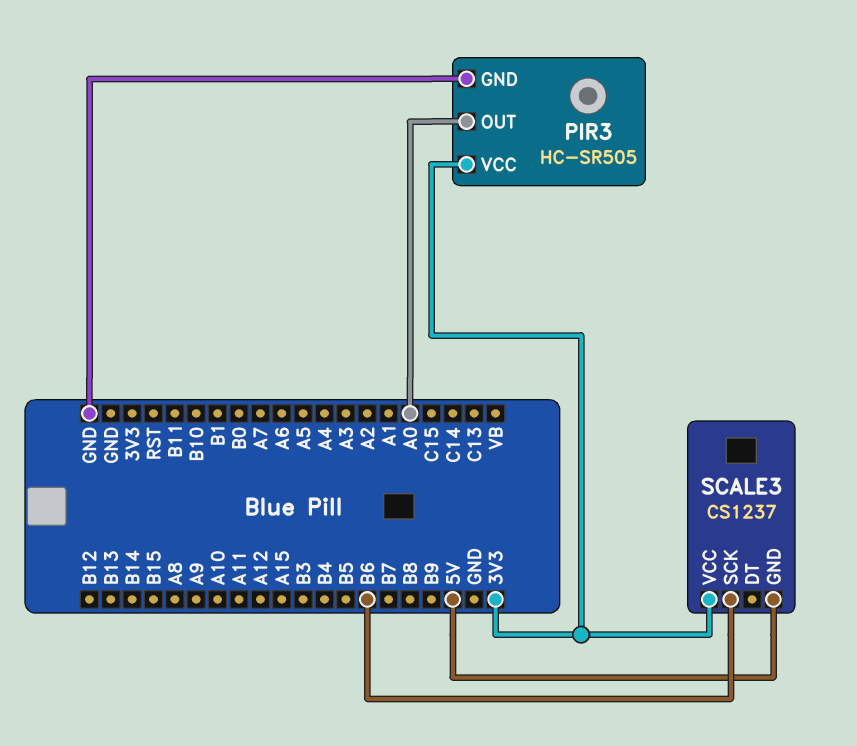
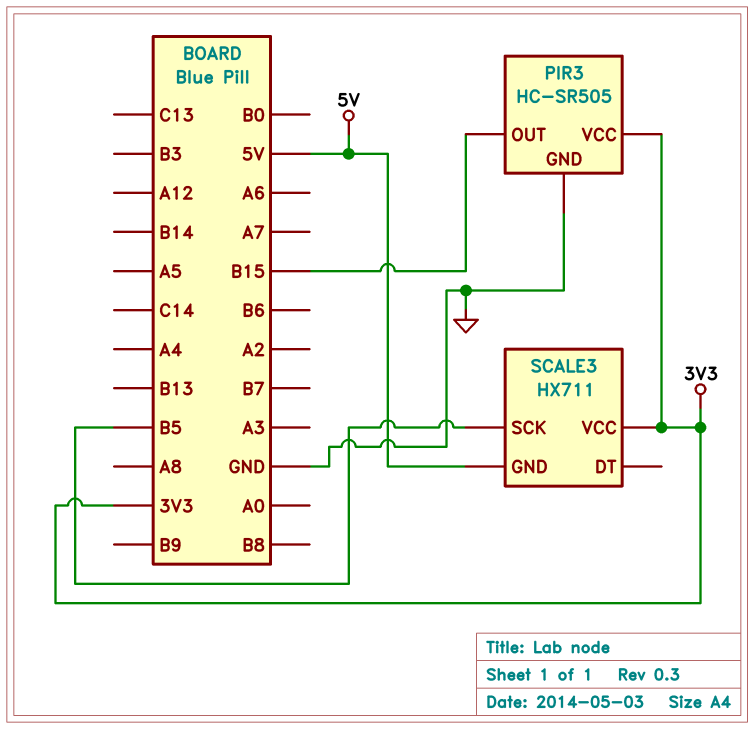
PIR3 pin OUT: A0 -> B15
SCALE3: CS1237 -> HX711
SCALE3 pin SCK: B6 -> B5

